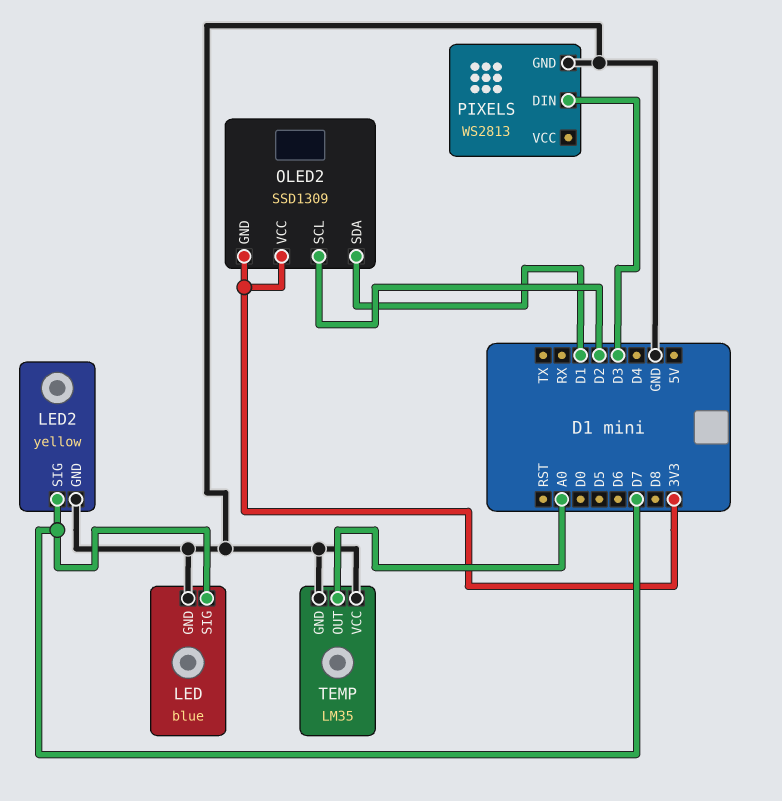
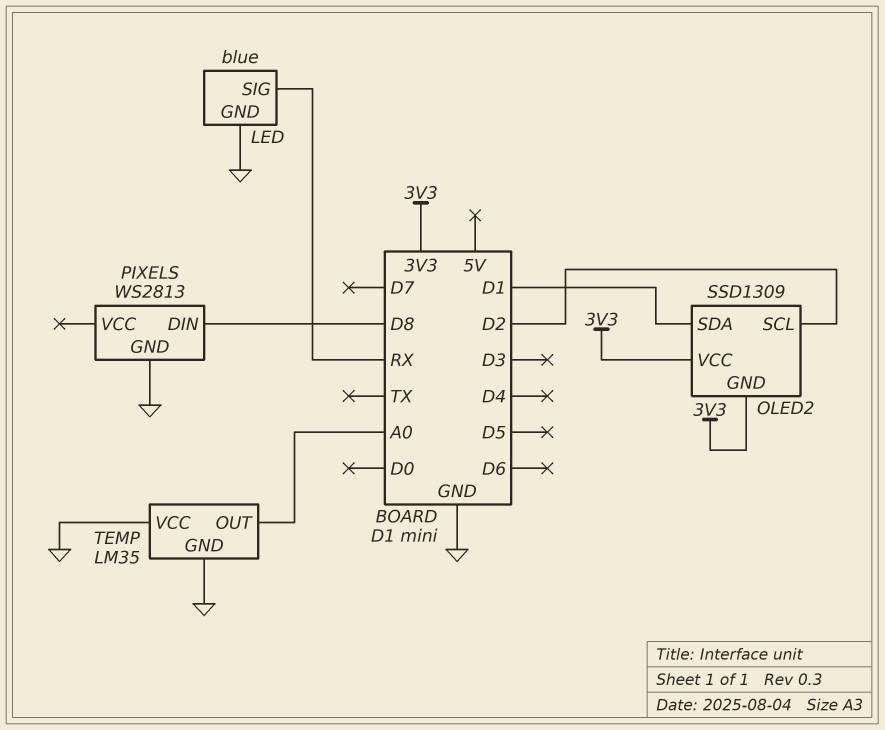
LED pin SIG: D7 -> RX
LED2: yellow -> none
LED2 pin GND: GND -> none
LED2 pin SIG: D7 -> none
PIXELS pin DIN: D3 -> D8

